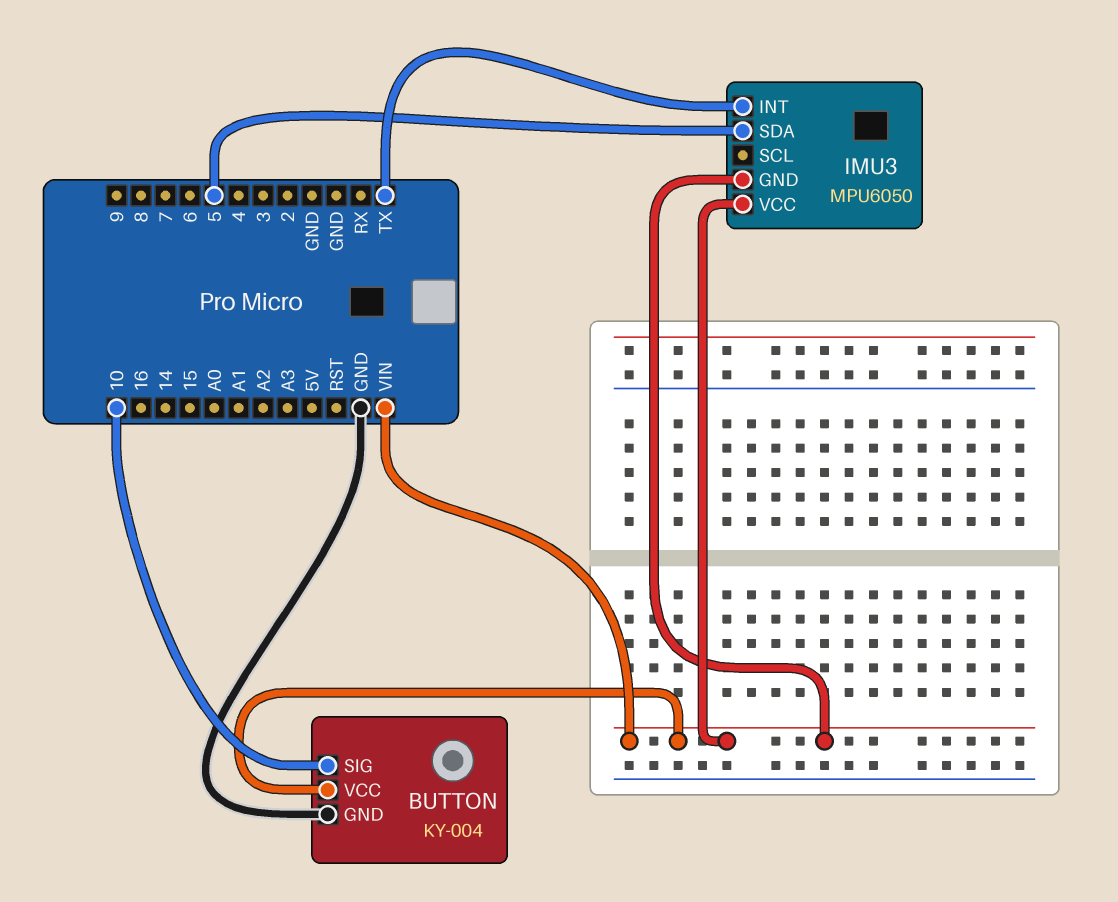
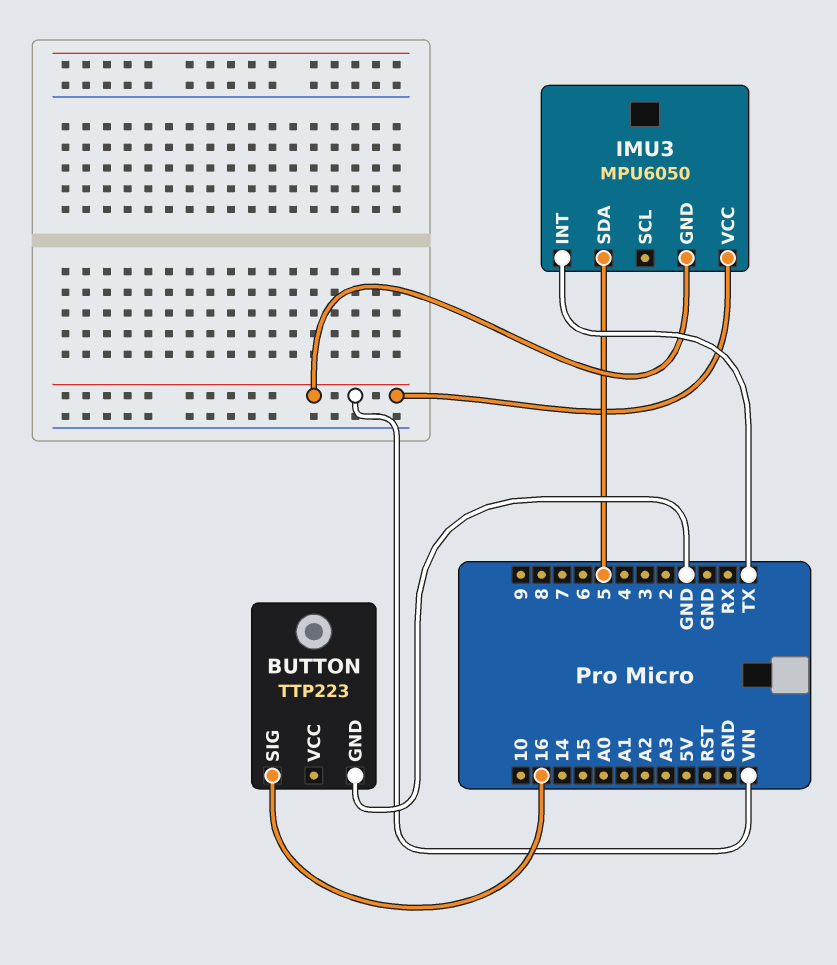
BUTTON: KY-004 -> TTP223
BUTTON pin SIG: 10 -> 16
BUTTON pin VCC: VIN -> none

